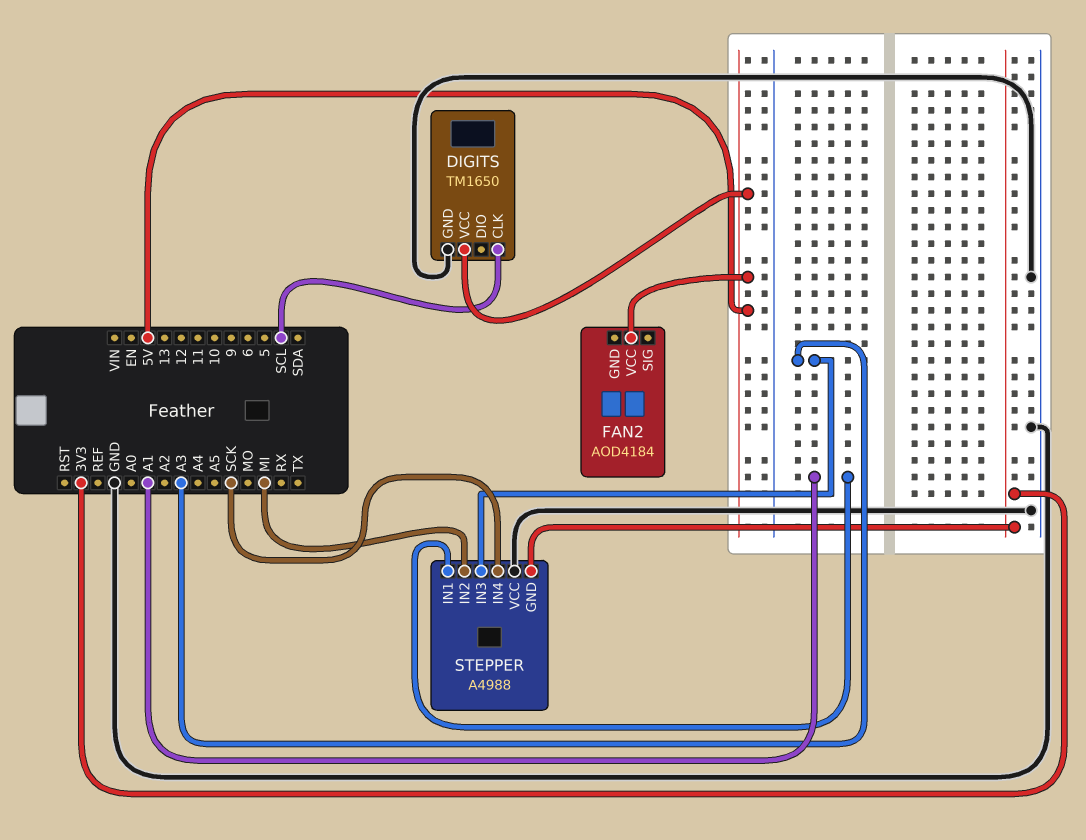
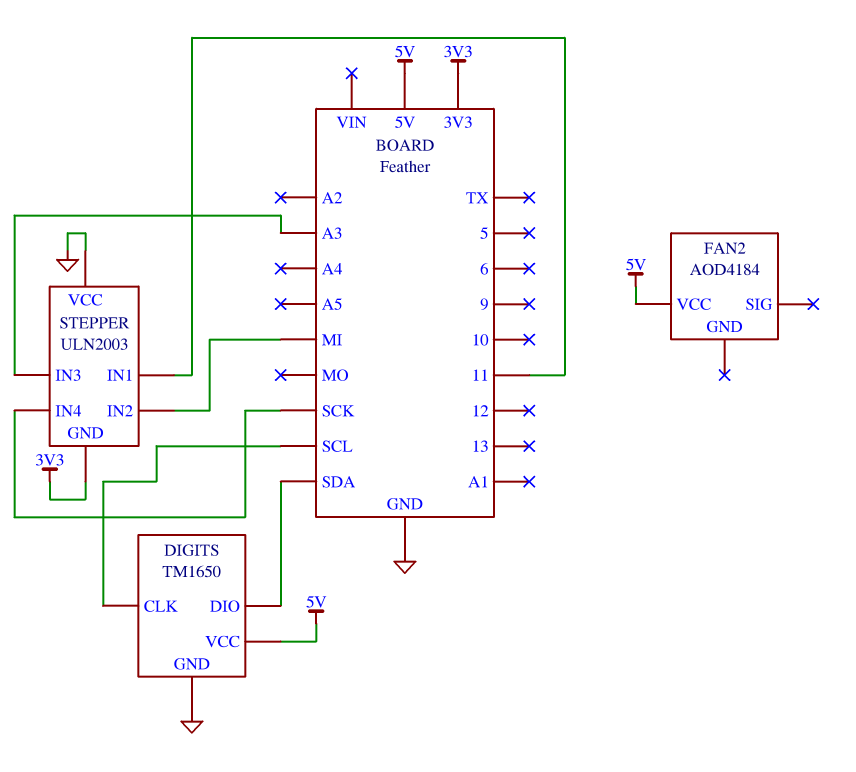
DIGITS pin DIO: none -> SDA
STEPPER: A4988 -> ULN2003
STEPPER pin IN1: A1 -> 11

